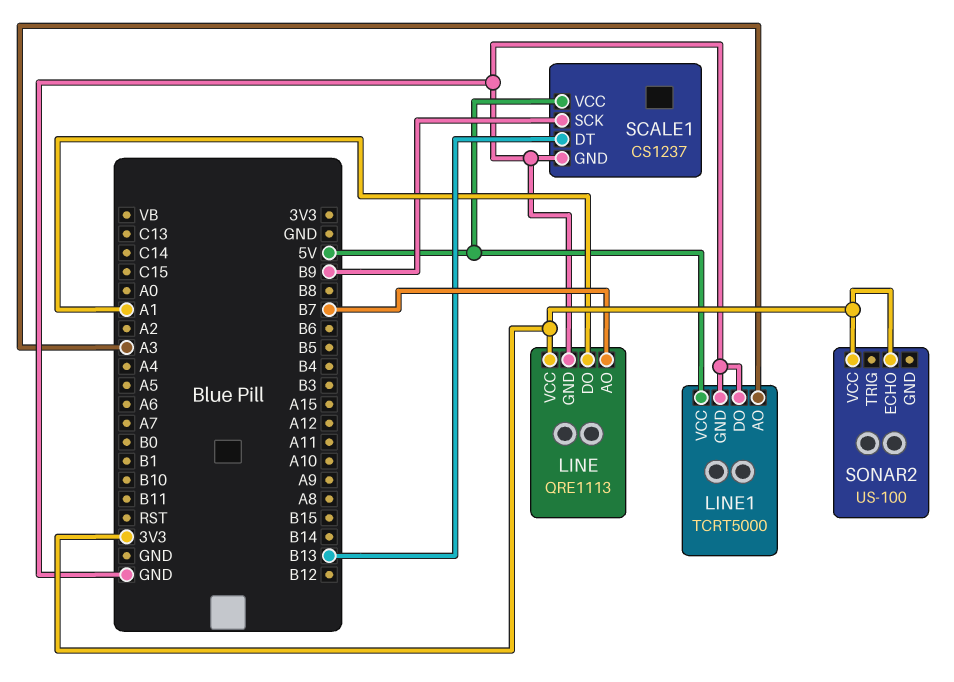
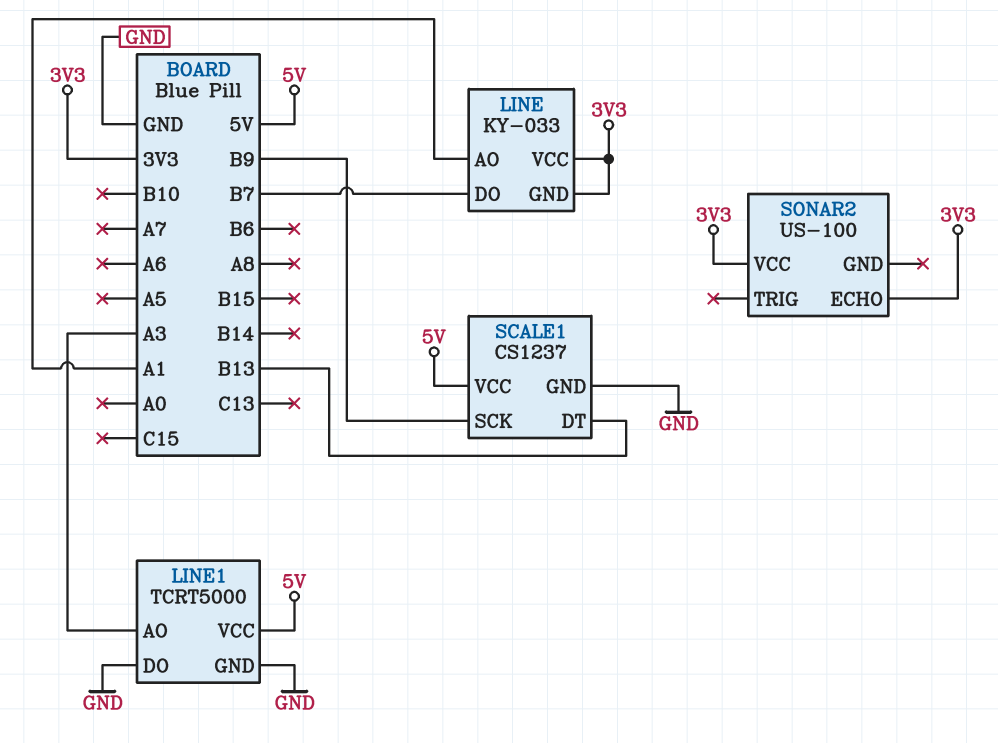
LINE: QRE1113 -> KY-033
LINE pin AO: B7 -> A1
LINE pin DO: A1 -> B7
LINE pin GND: GND -> 3V3

